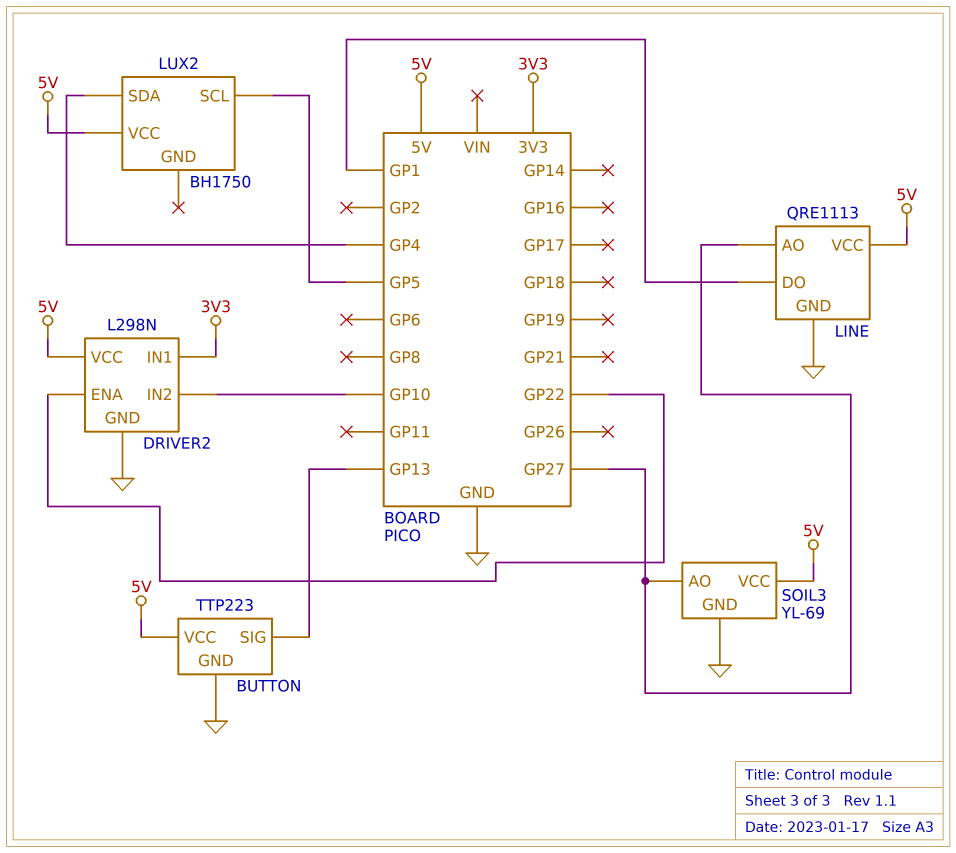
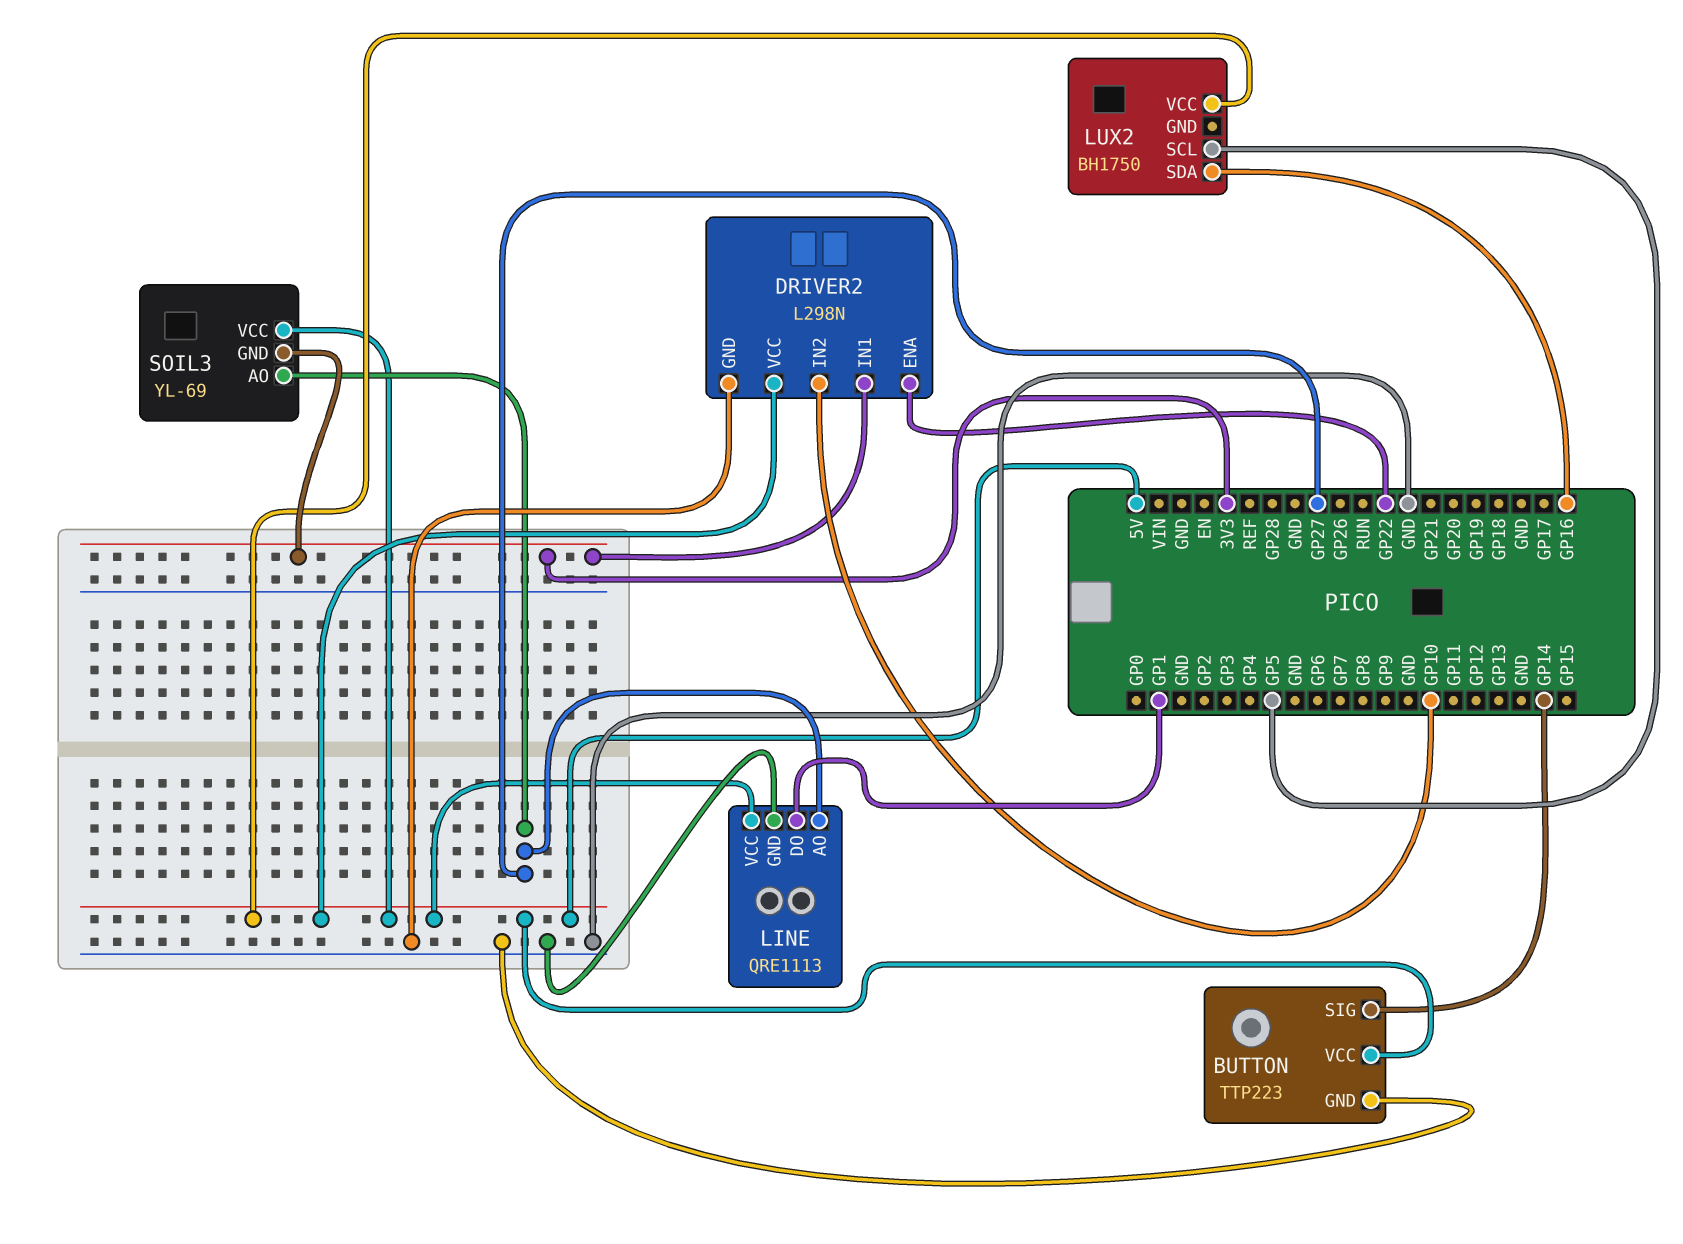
BUTTON pin SIG: GP13 -> GP14
LUX2 pin SDA: GP4 -> GP16
SOIL3 pin GND: GND -> 3V3

